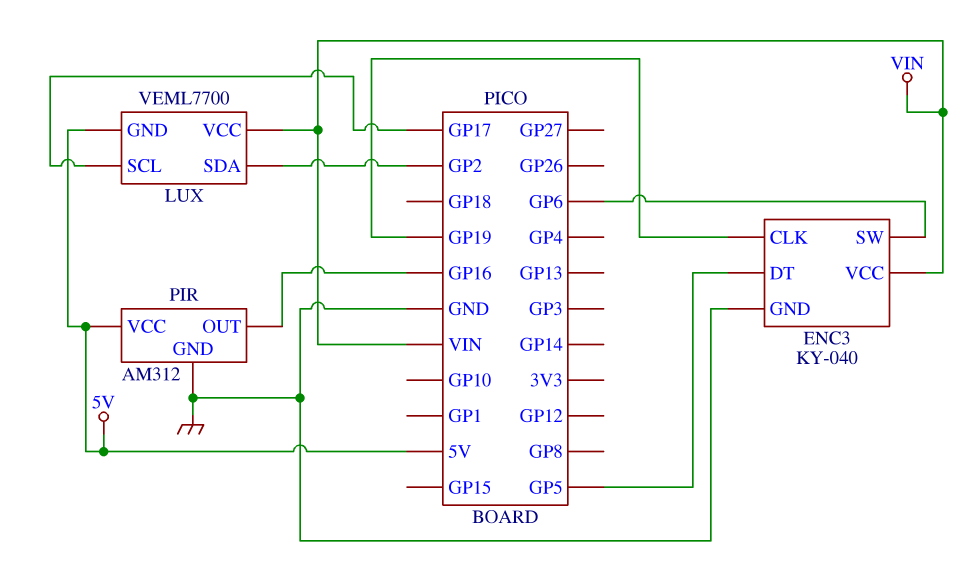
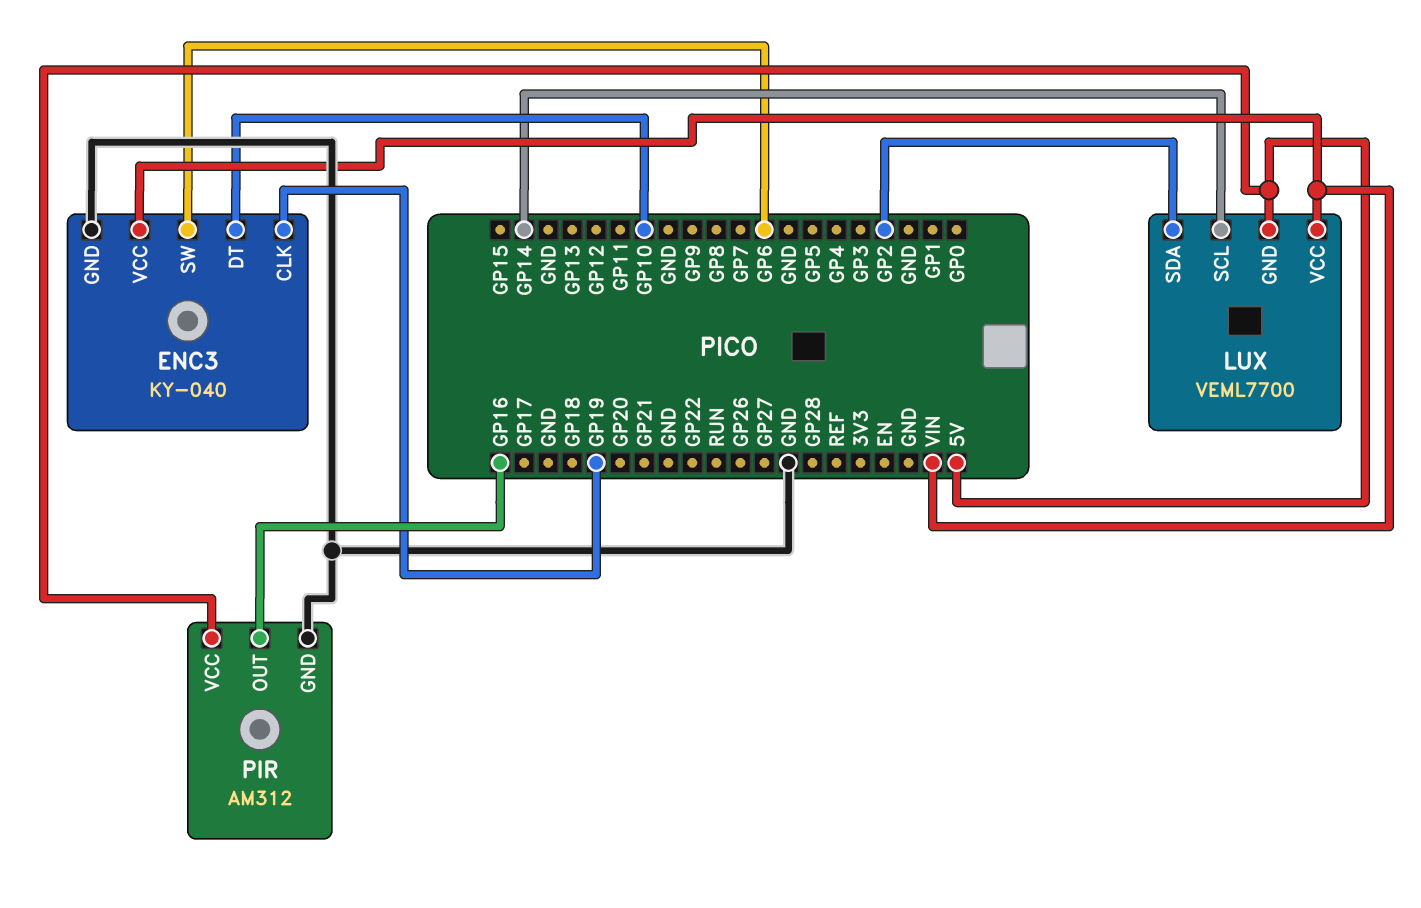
ENC3 pin DT: GP5 -> GP10
LUX pin SCL: GP17 -> GP14

